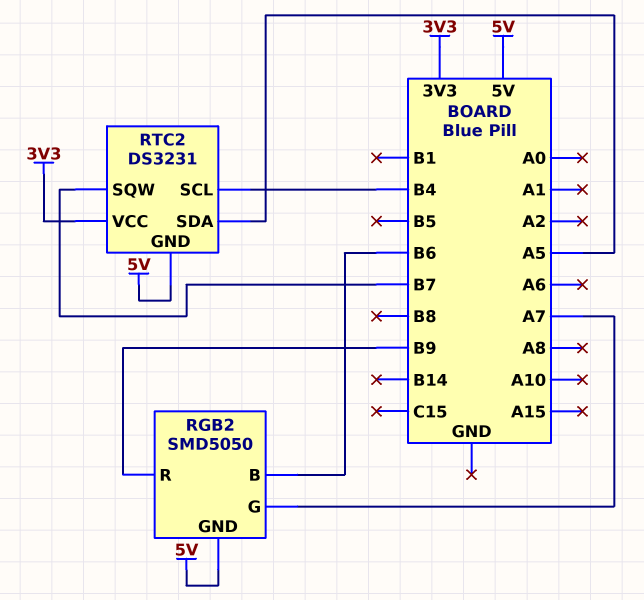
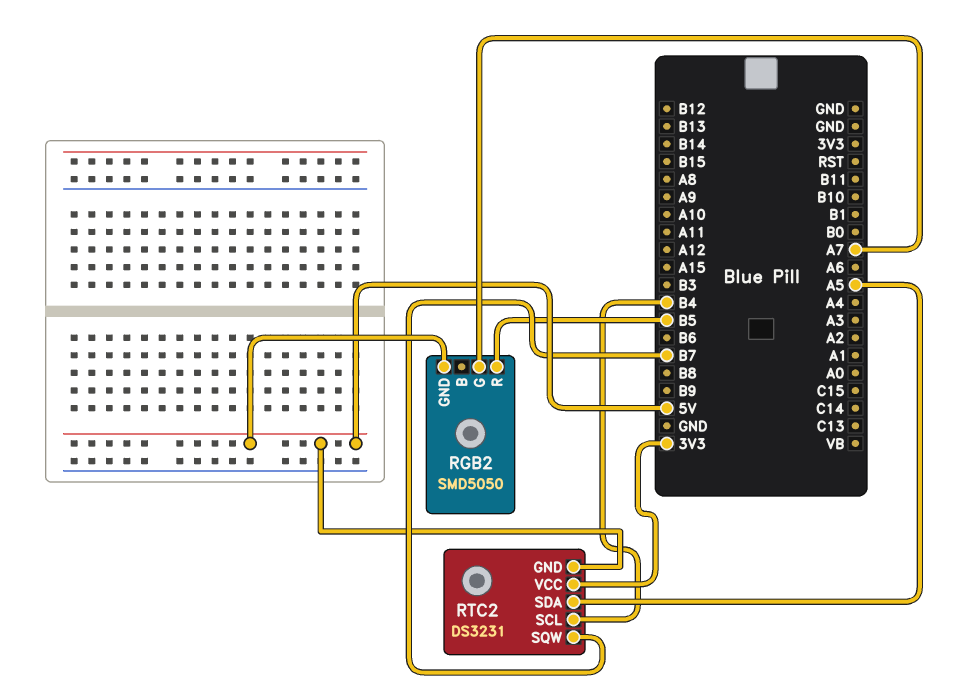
RGB2 pin B: B6 -> none
RGB2 pin R: B9 -> B5

